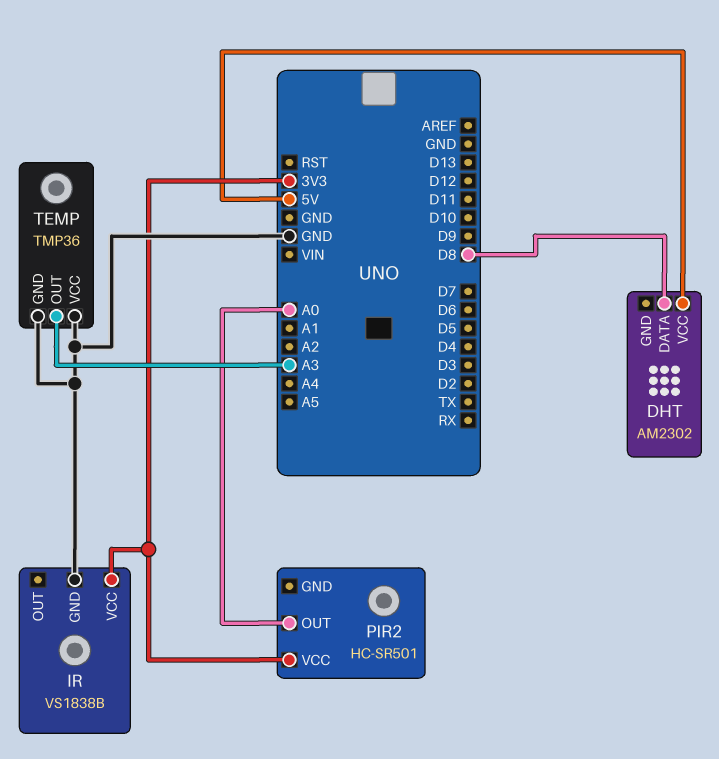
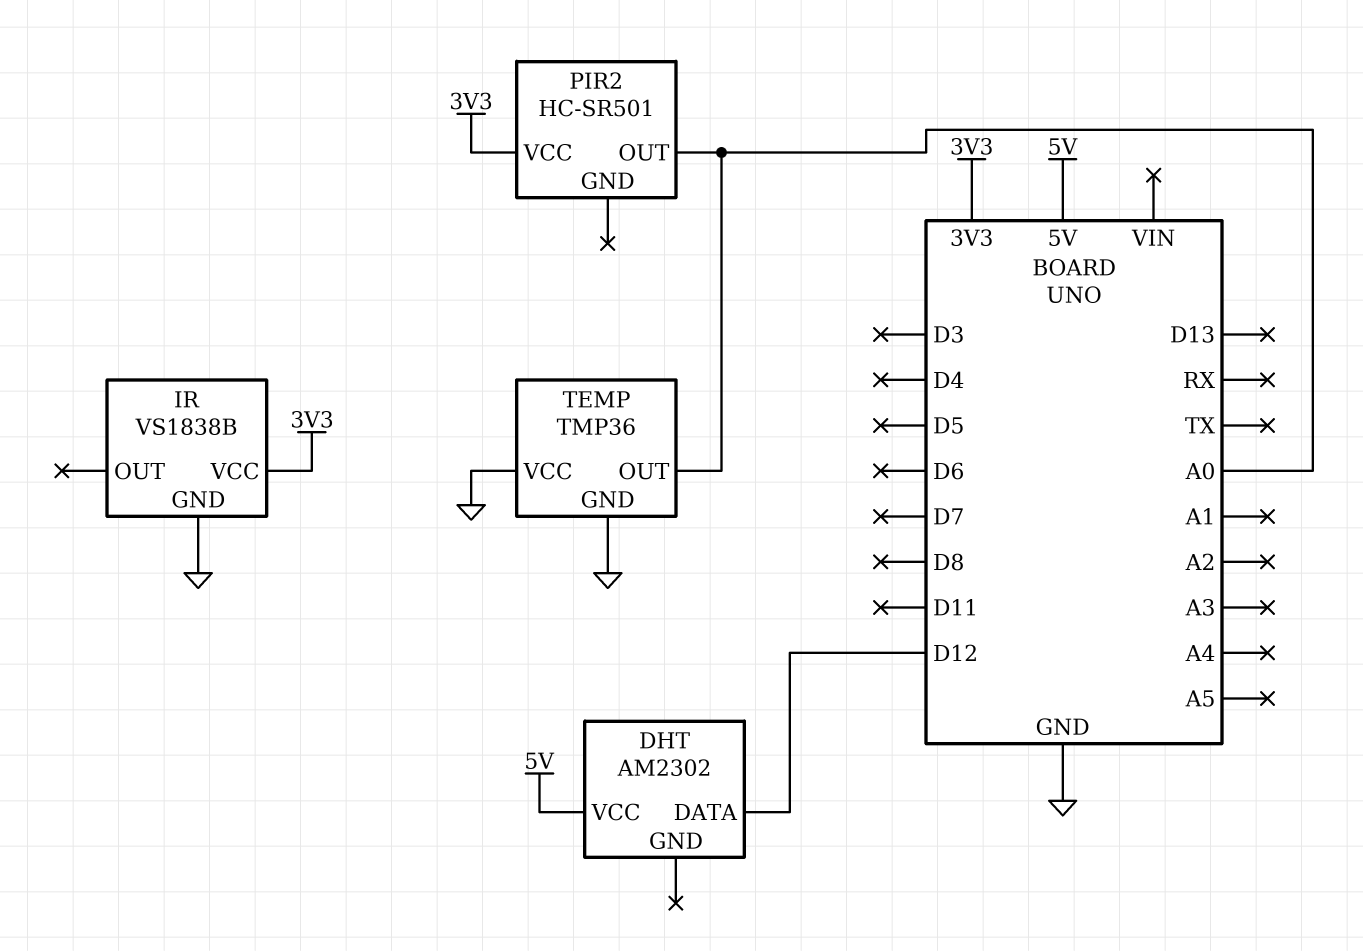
DHT pin DATA: D8 -> D12
TEMP pin OUT: A3 -> A0

